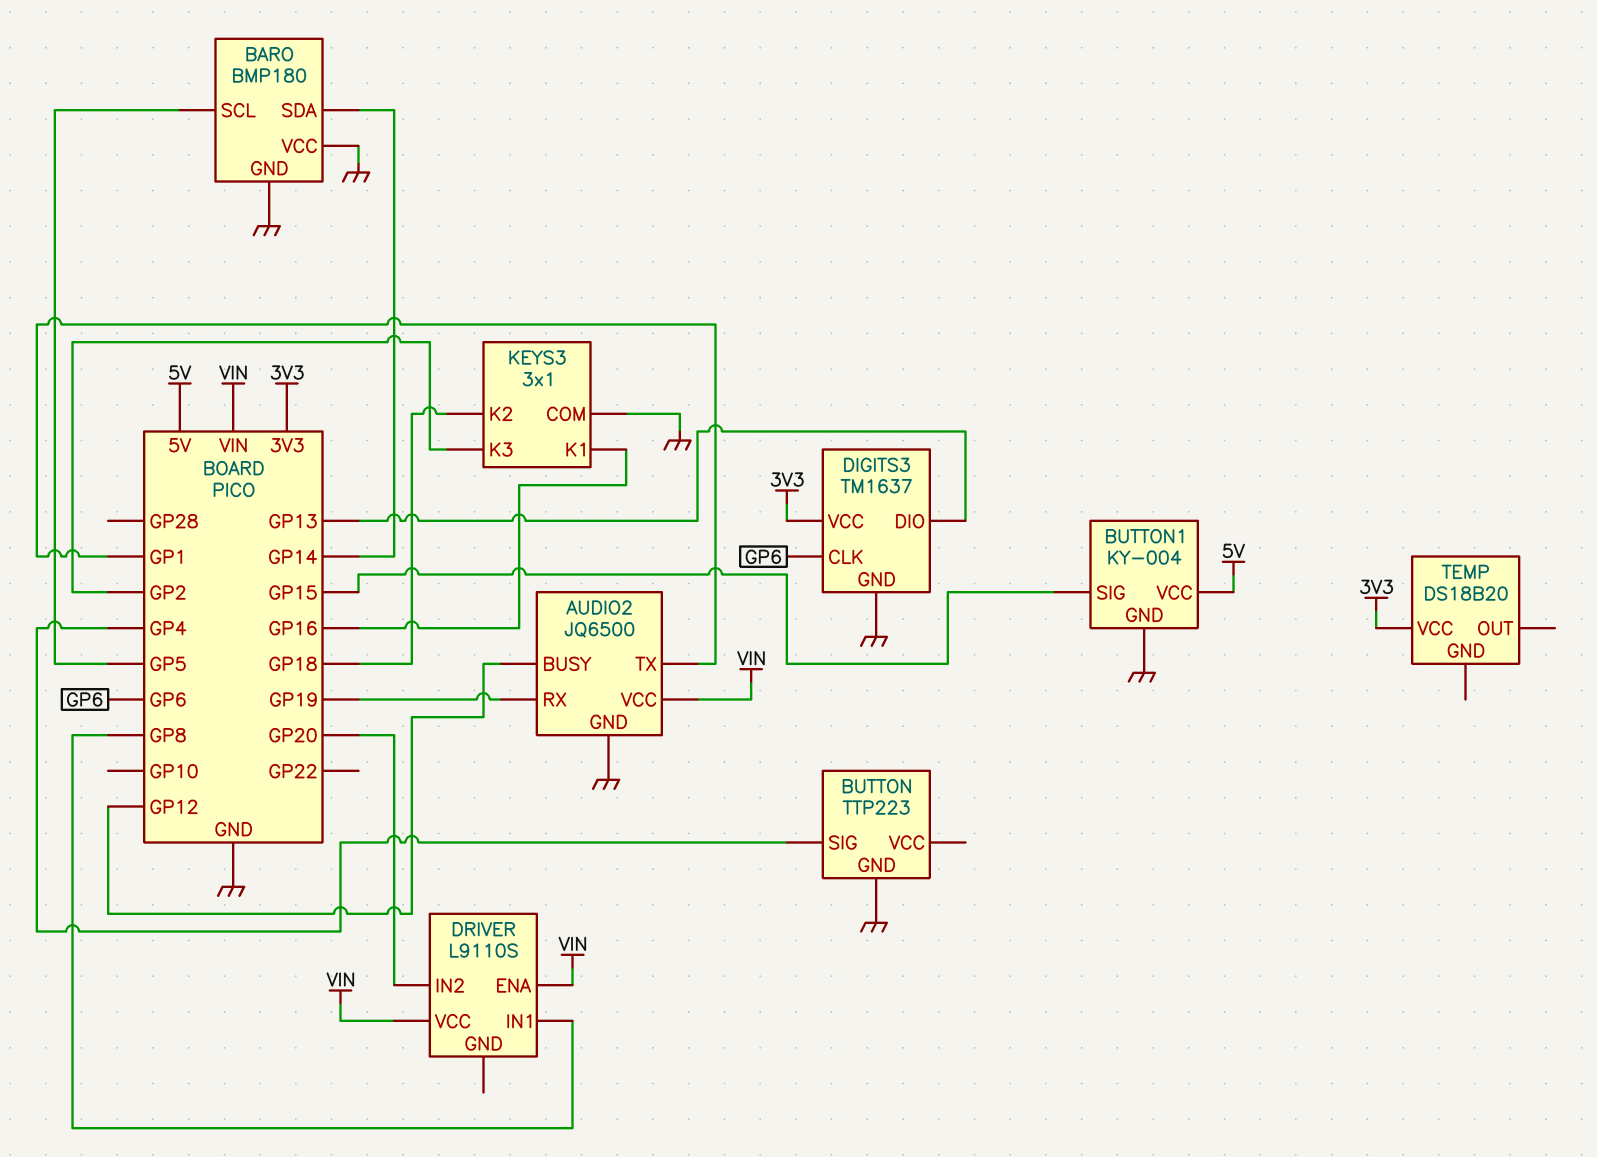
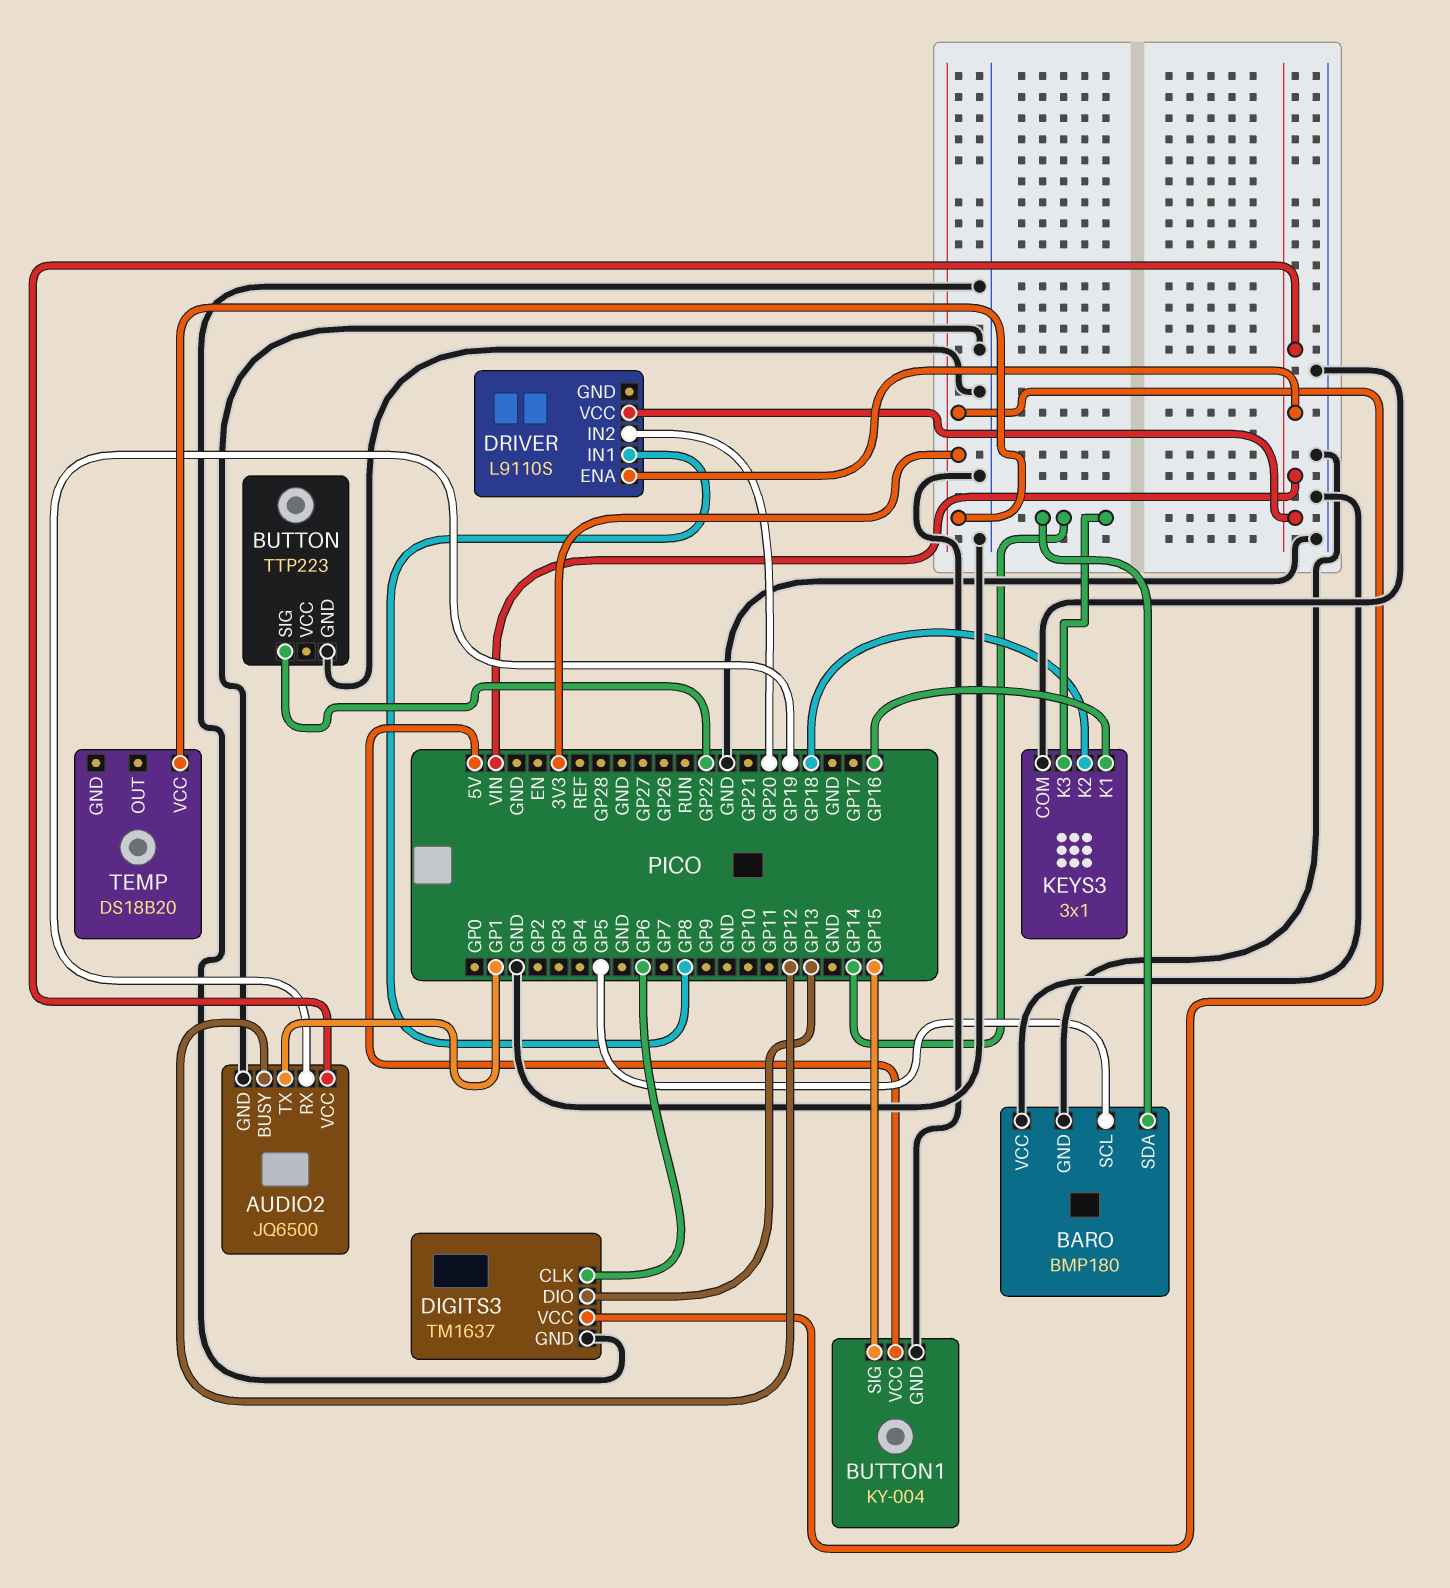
BUTTON pin SIG: GP4 -> GP22
KEYS3 pin K3: GP2 -> GP14

